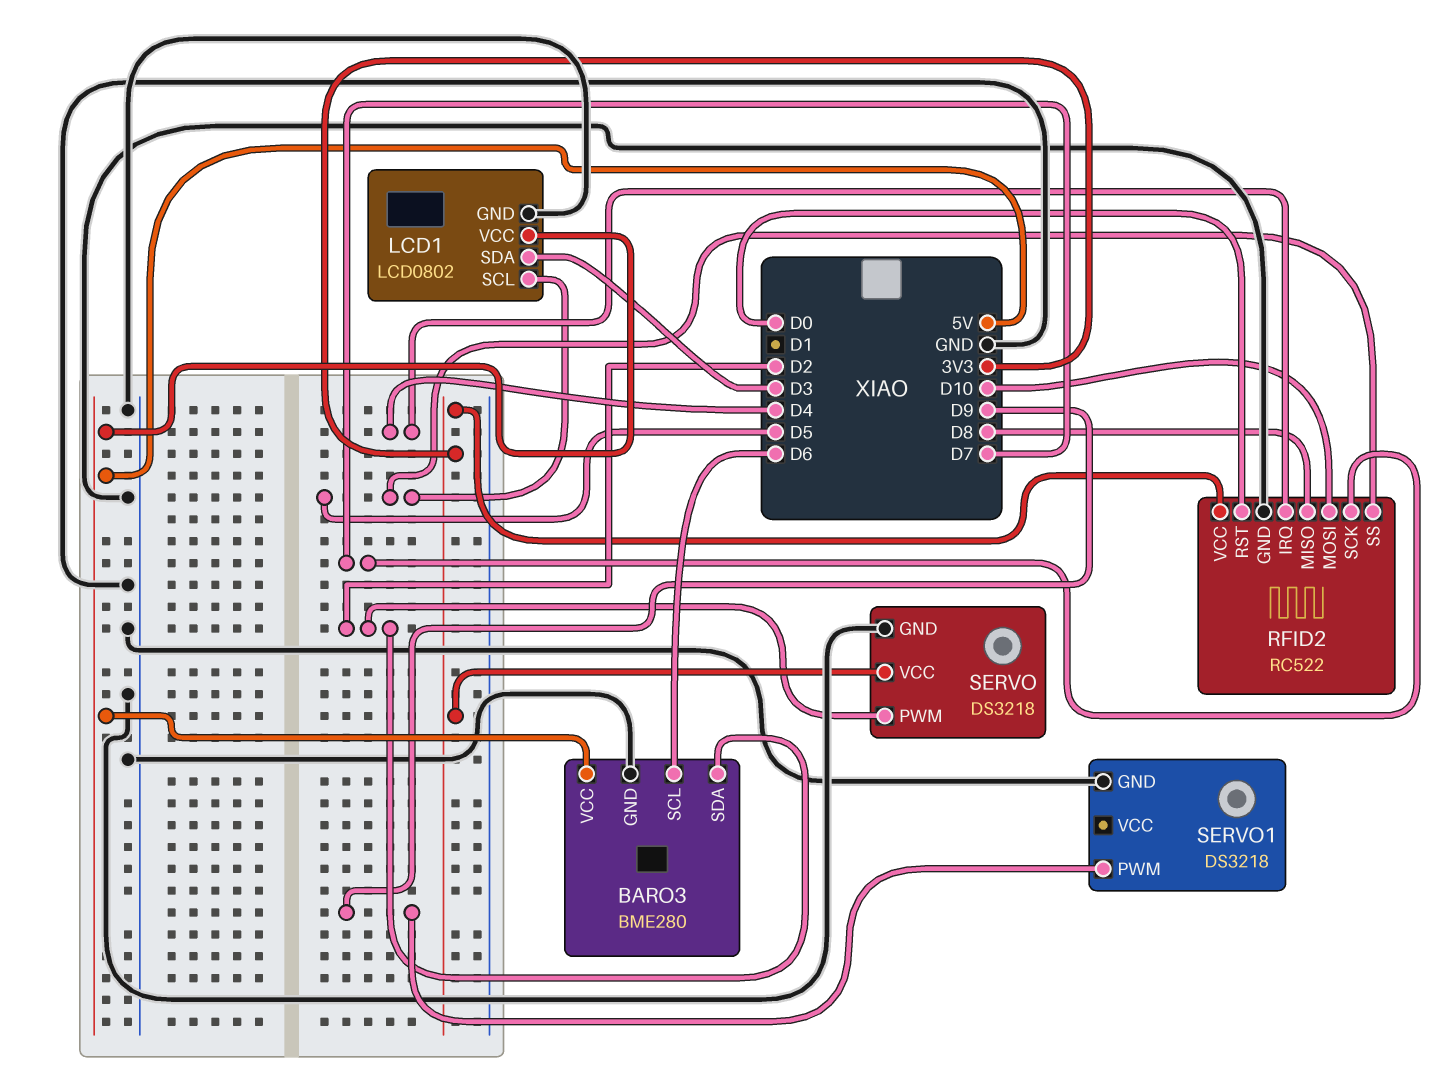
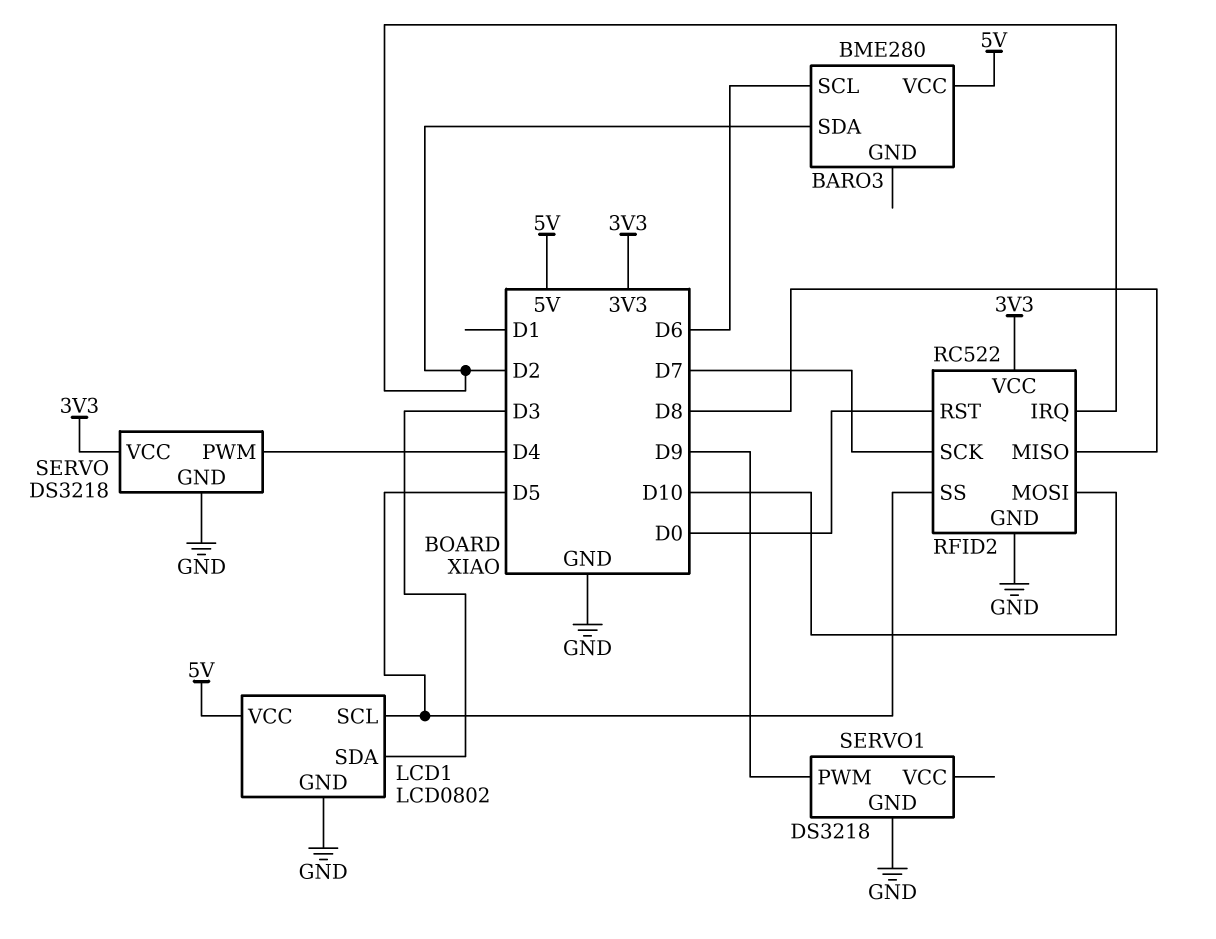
BARO3 pin GND: GND -> none
RFID2 pin IRQ: D4 -> D2
SERVO pin PWM: D2 -> D4

